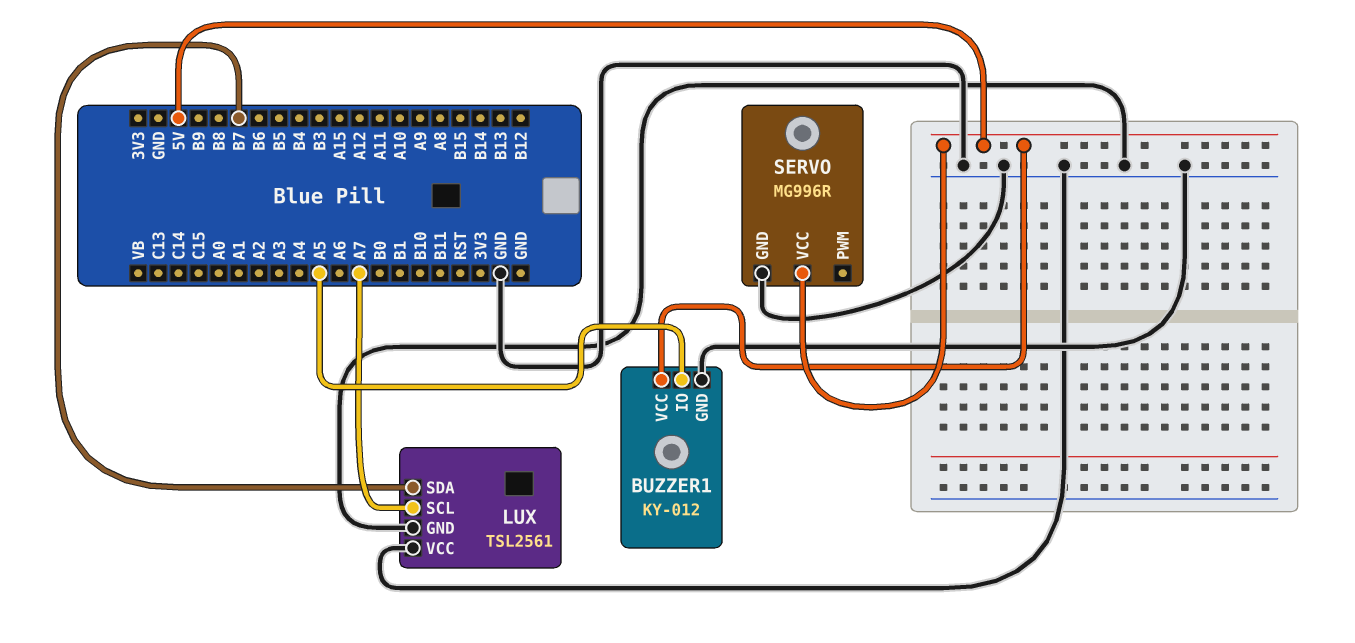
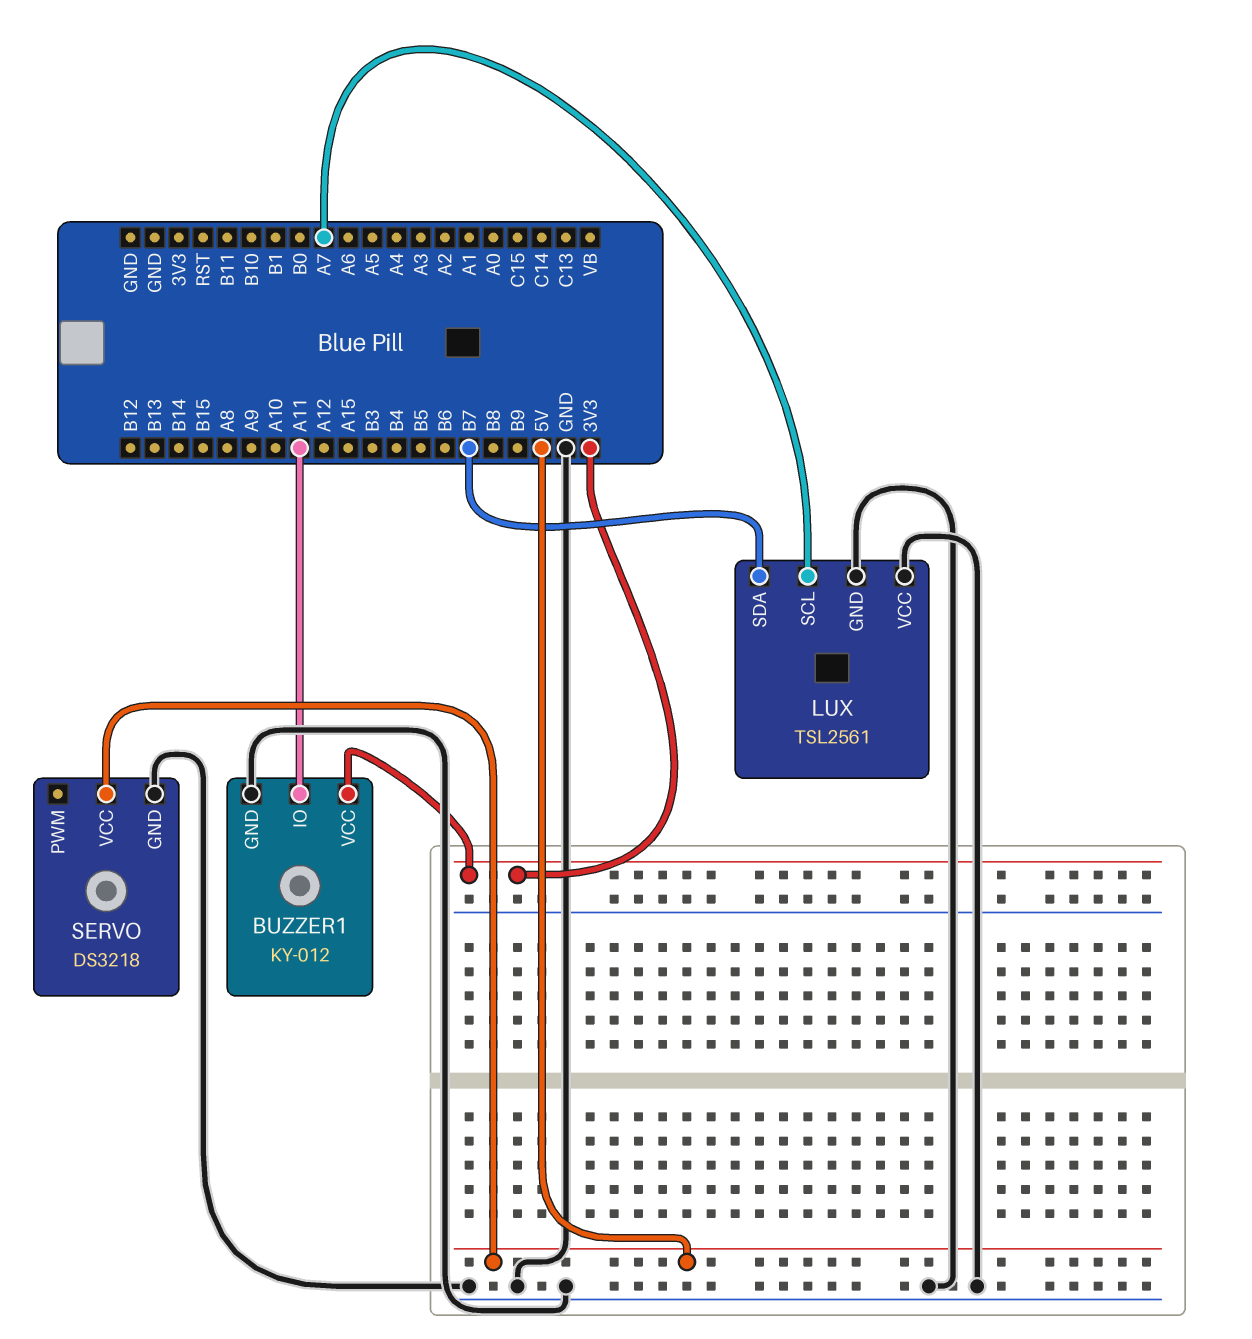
BUZZER1 pin IO: A5 -> A11
BUZZER1 pin VCC: 5V -> 3V3
SERVO: MG996R -> DS3218

